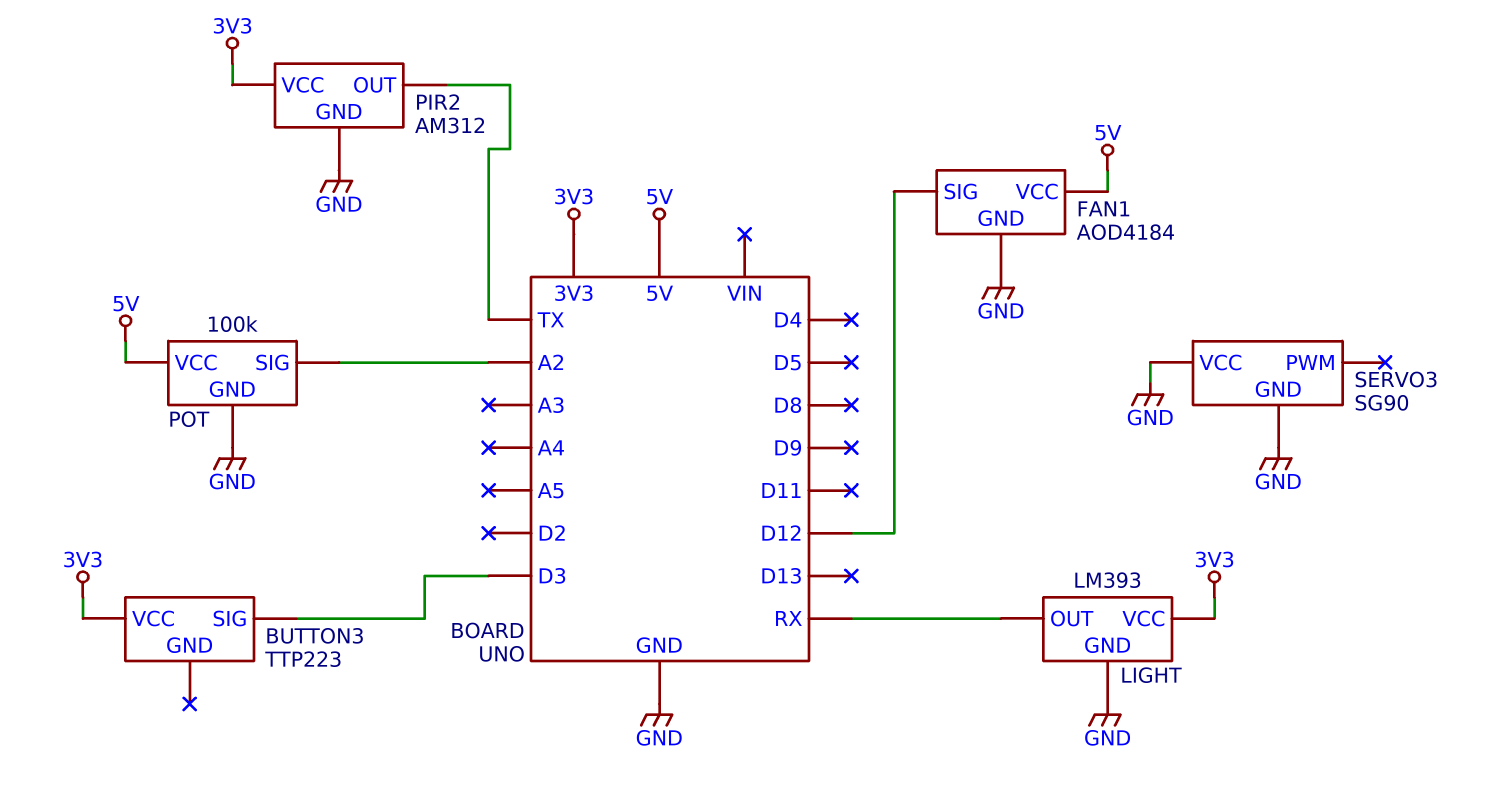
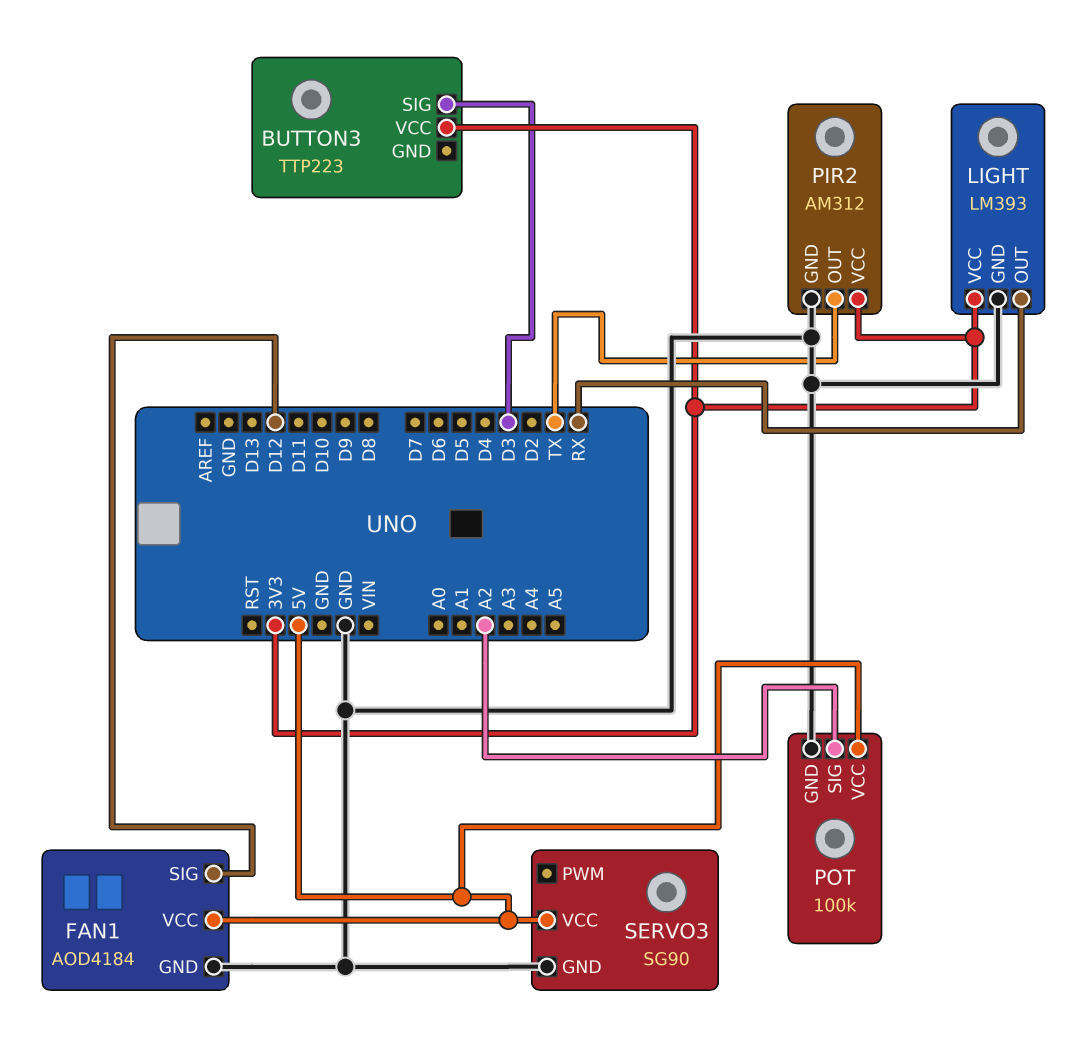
SERVO3 pin VCC: GND -> 5V

